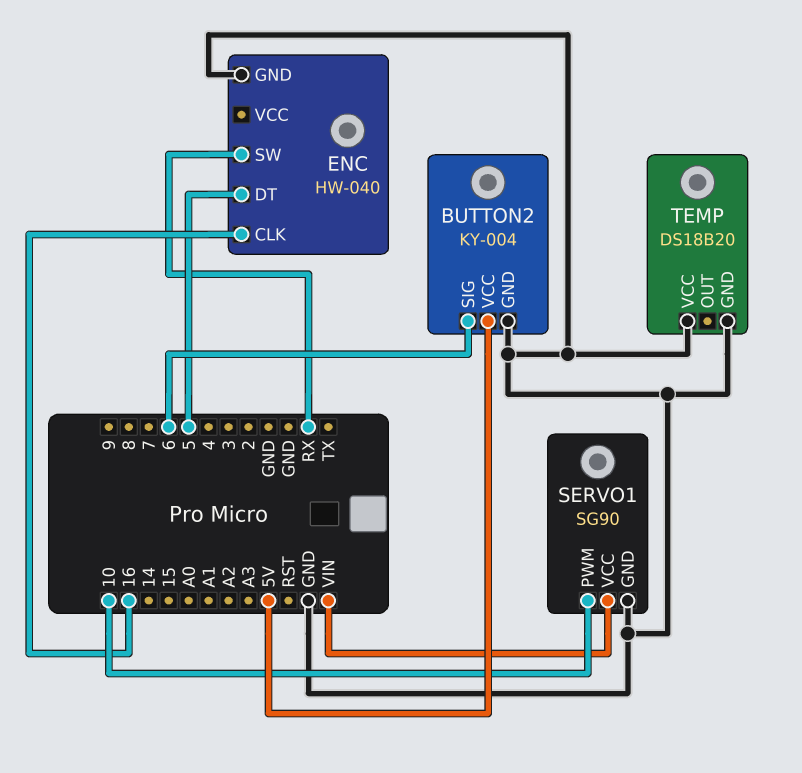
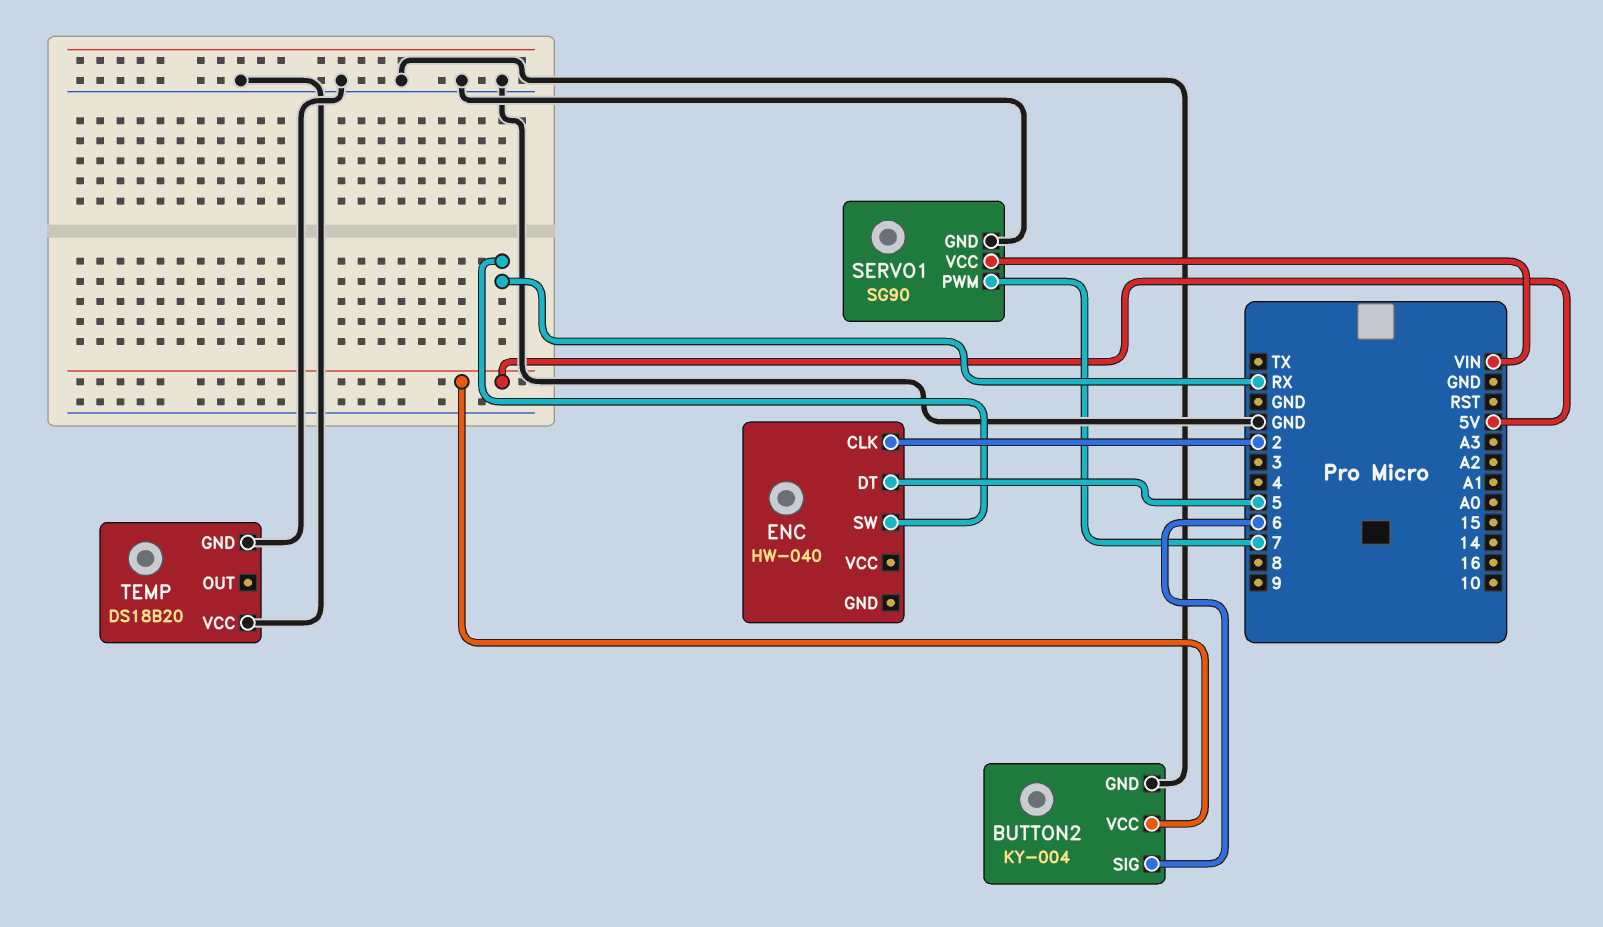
ENC pin CLK: 16 -> 2
ENC pin GND: GND -> none
SERVO1 pin PWM: 10 -> 7

